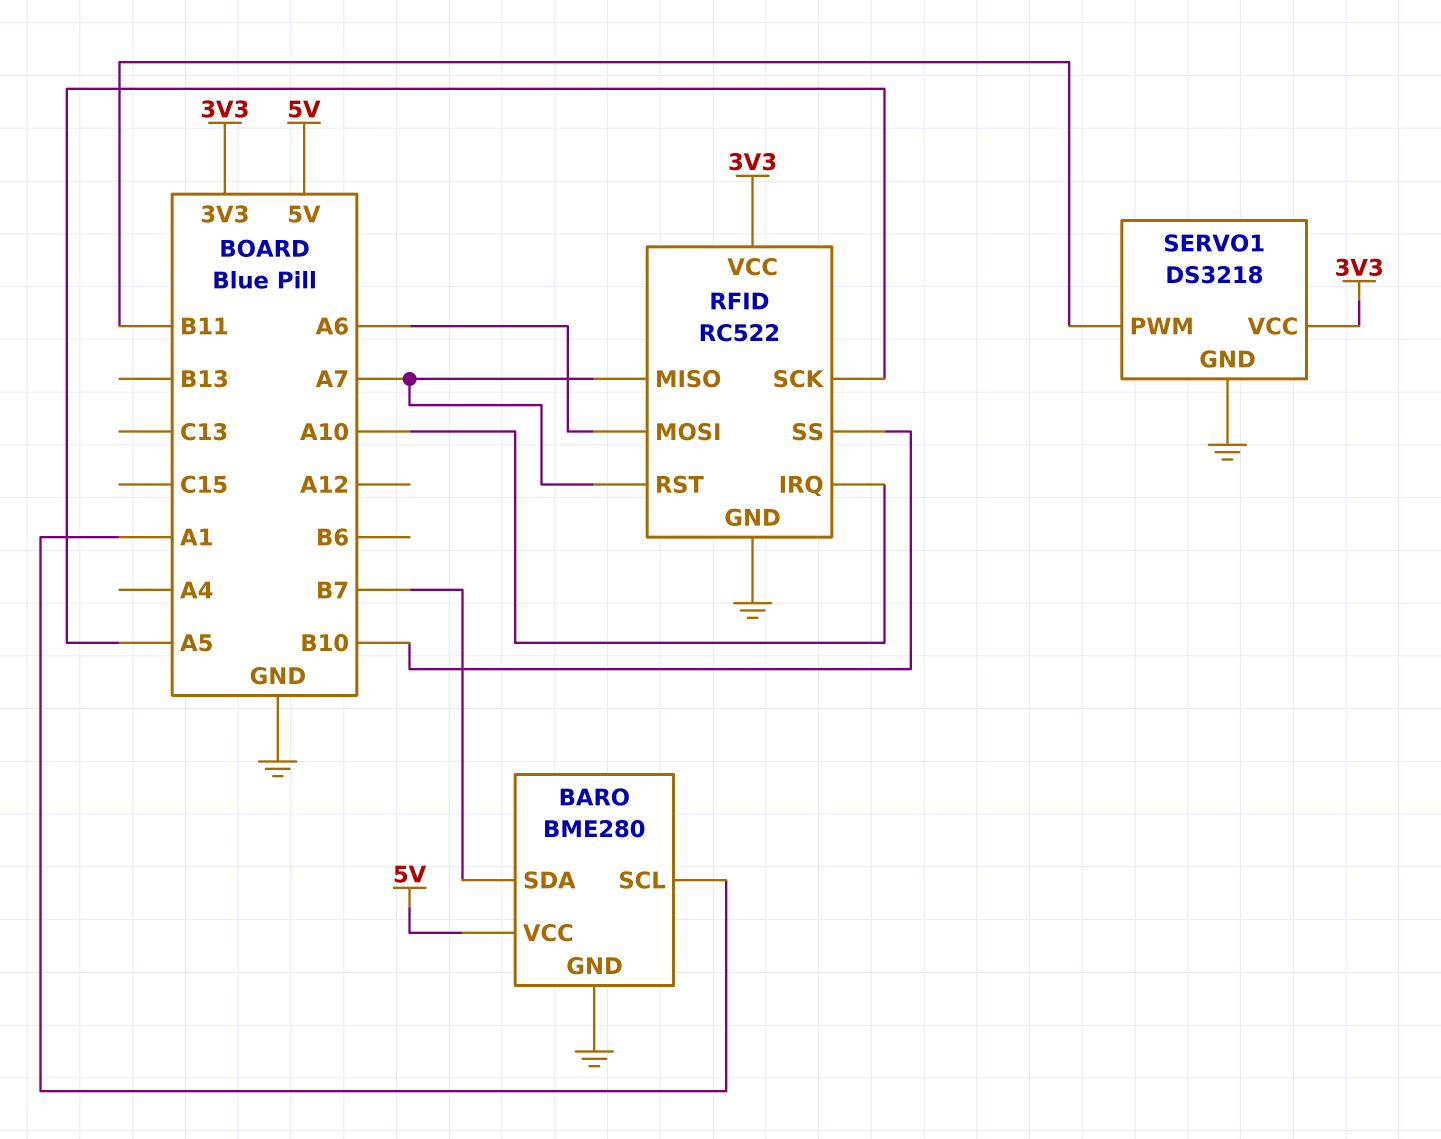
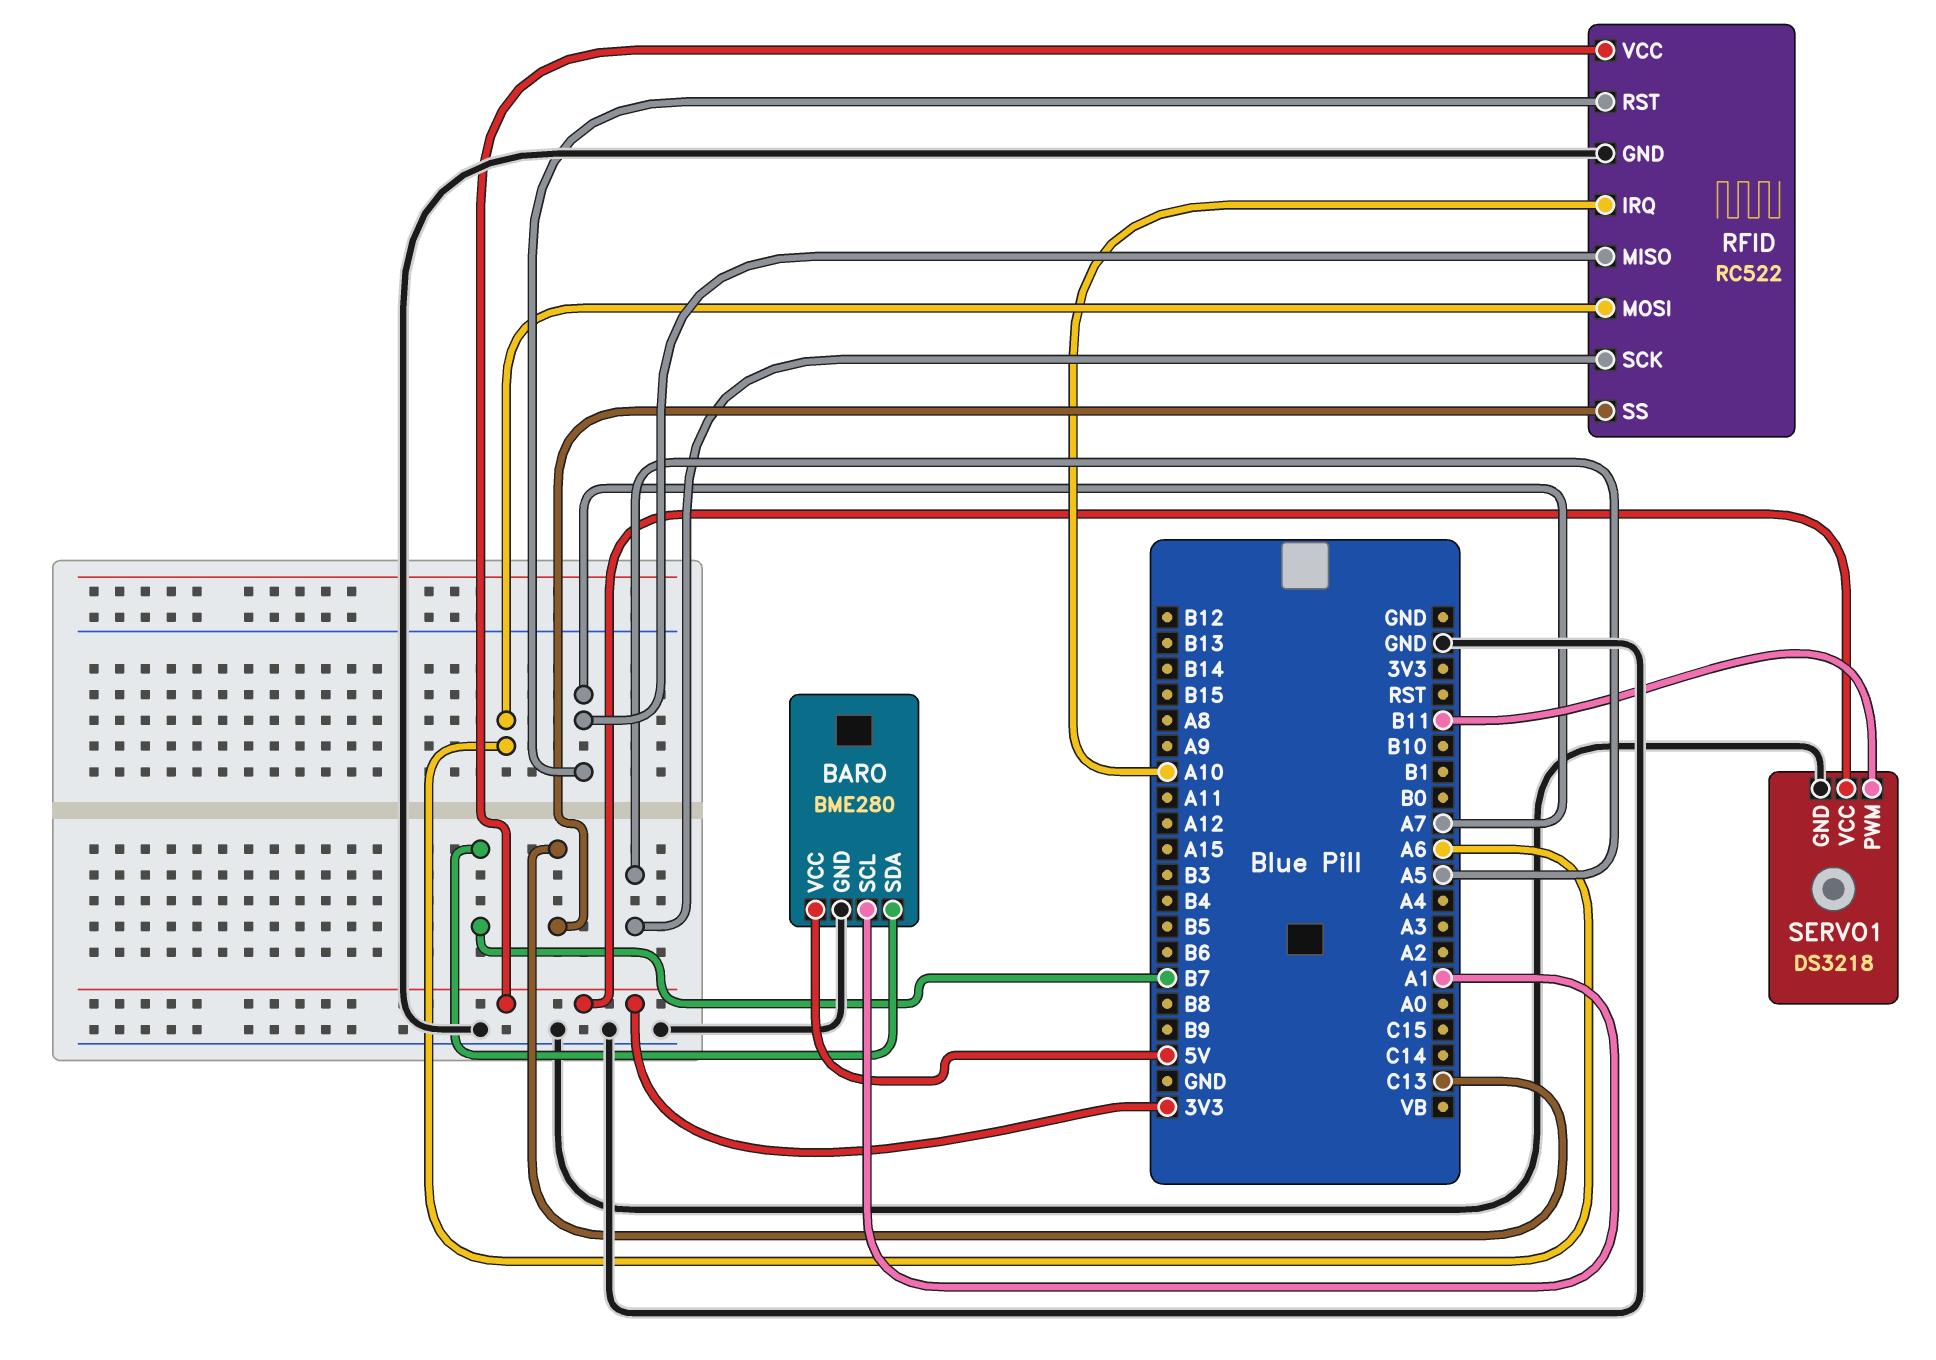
RFID pin SS: B10 -> C13

